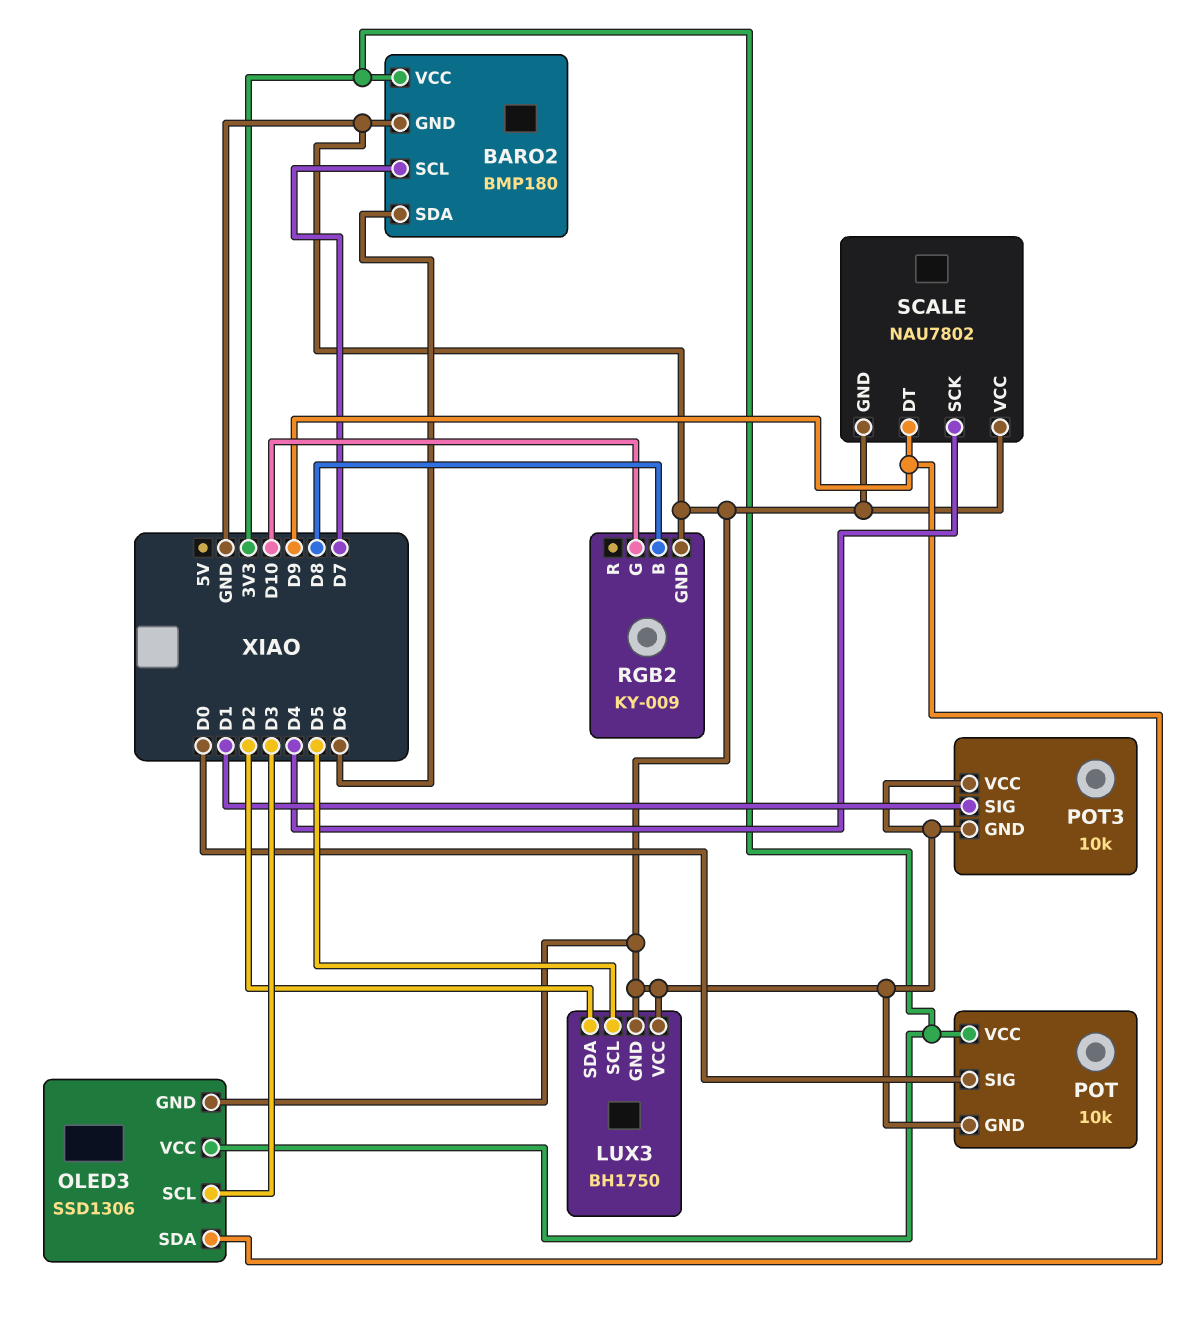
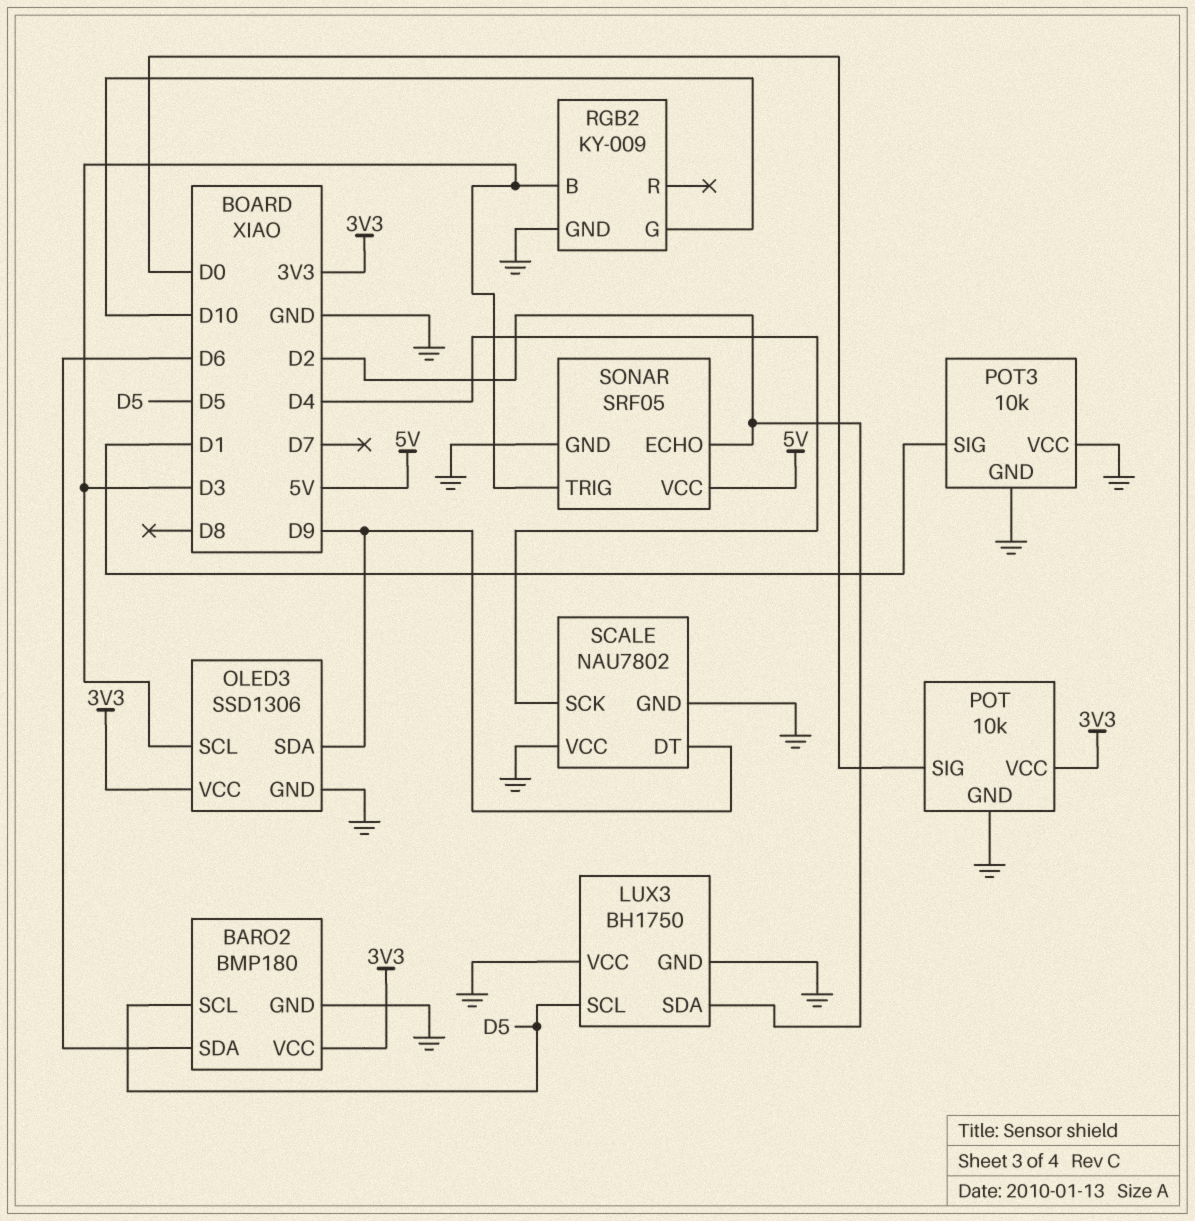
BARO2 pin SCL: D7 -> D5
RGB2 pin B: D8 -> D3
SONAR: none -> SRF05
SONAR pin ECHO: none -> D2
SONAR pin GND: none -> GND
SONAR pin TRIG: none -> D3
SONAR pin VCC: none -> 5V

